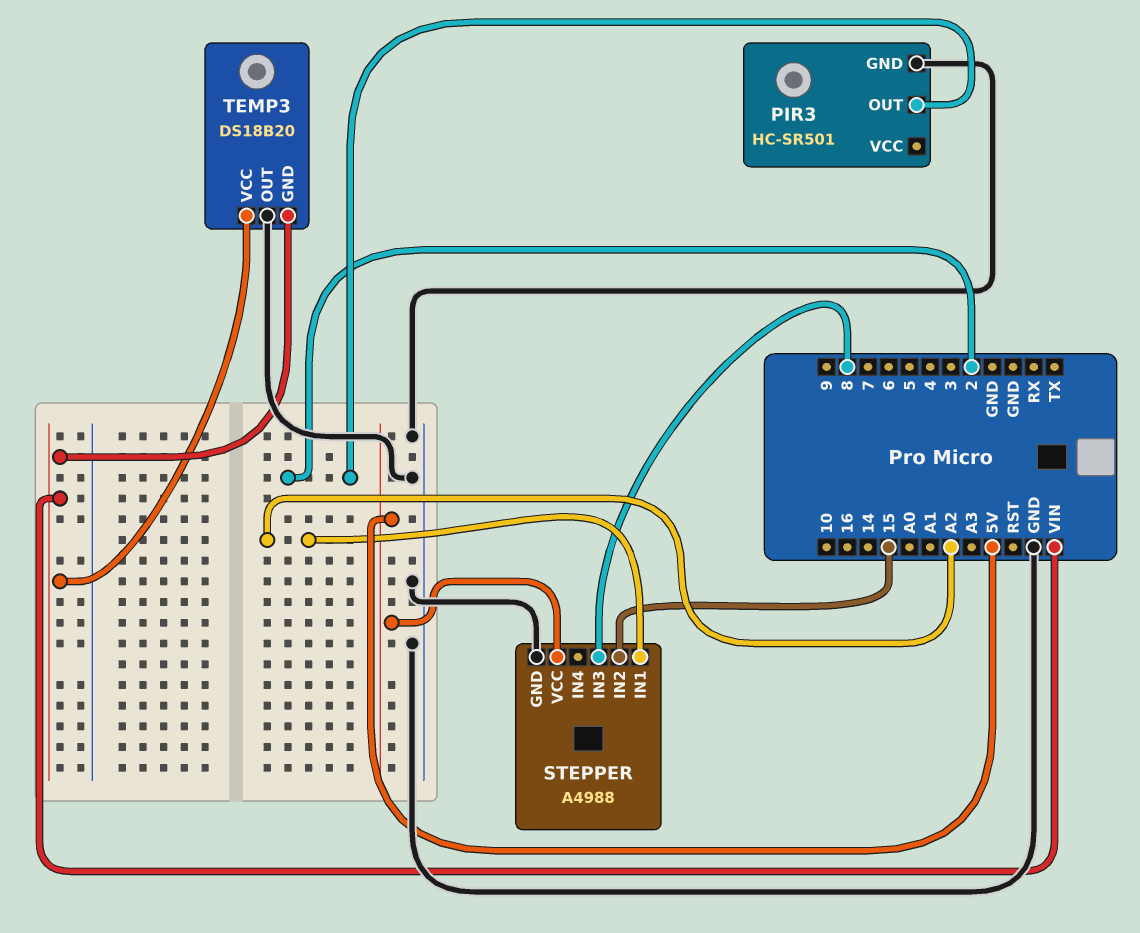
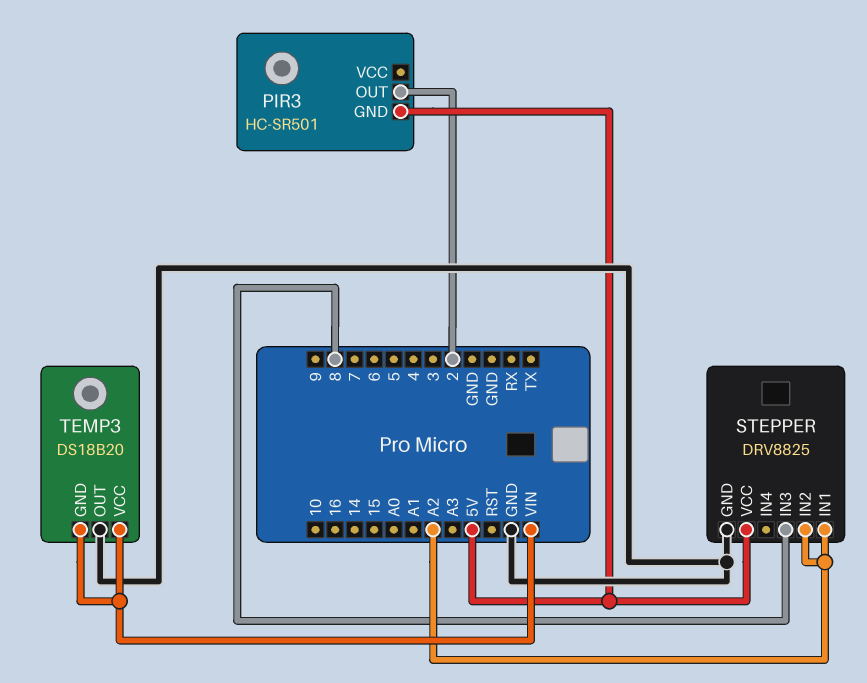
PIR3 pin GND: GND -> 5V
STEPPER: A4988 -> DRV8825
STEPPER pin IN2: 15 -> A2

